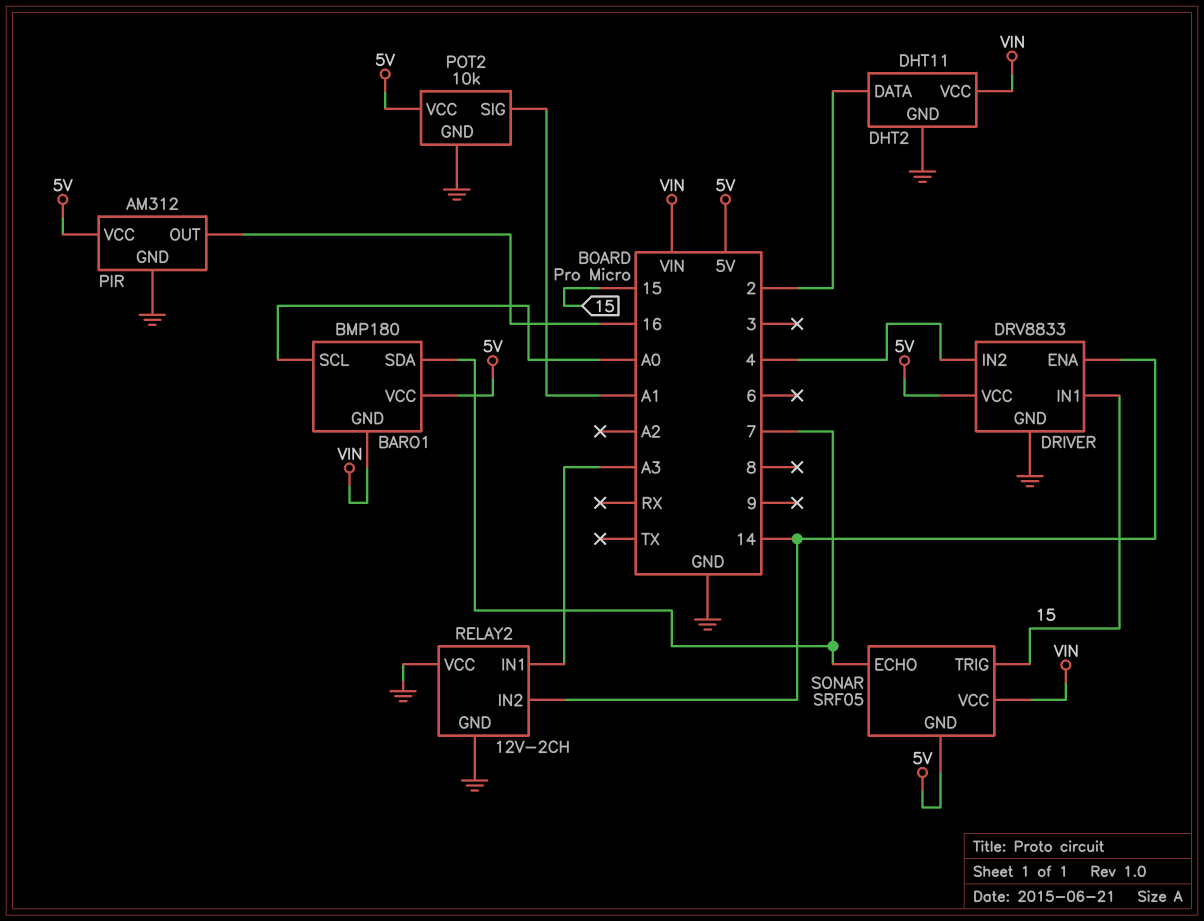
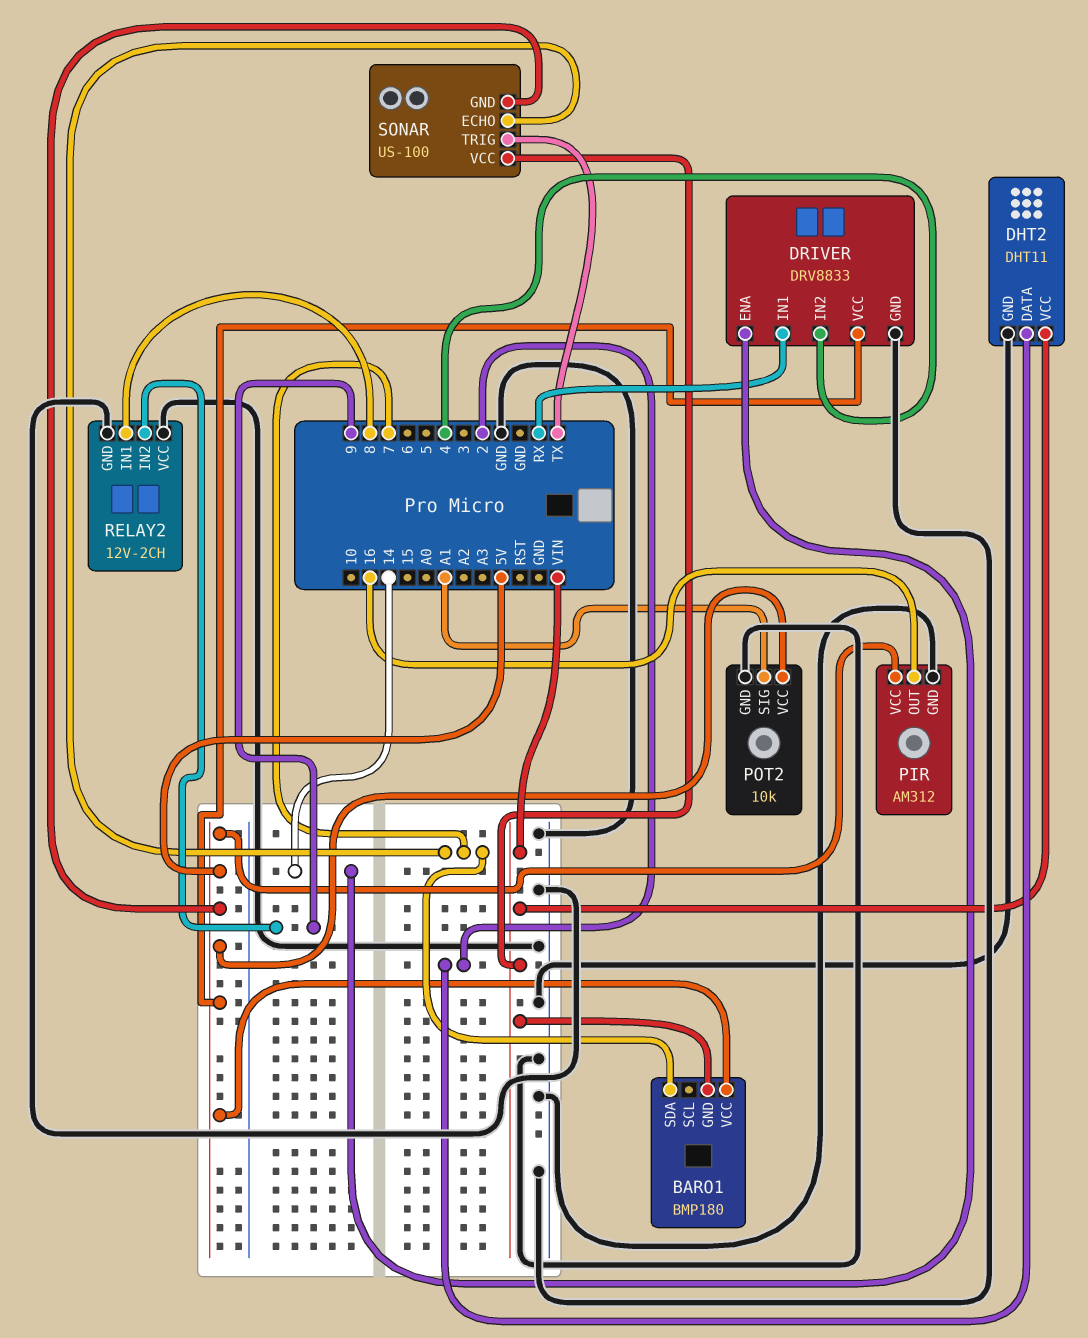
BARO1 pin SCL: A0 -> none
DRIVER pin IN1: 15 -> RX
RELAY2 pin IN1: A3 -> 8
RELAY2 pin IN2: 14 -> 9
SONAR: SRF05 -> US-100
SONAR pin TRIG: 15 -> TX

